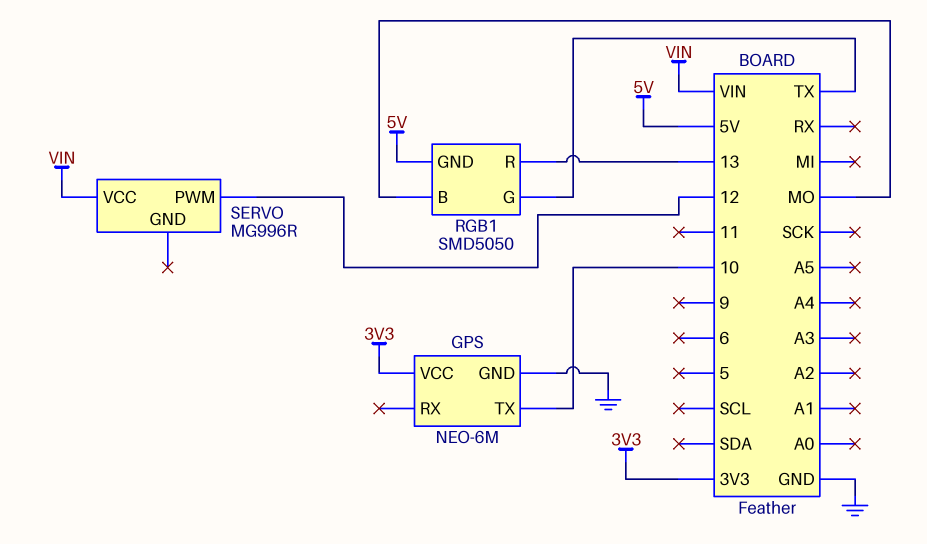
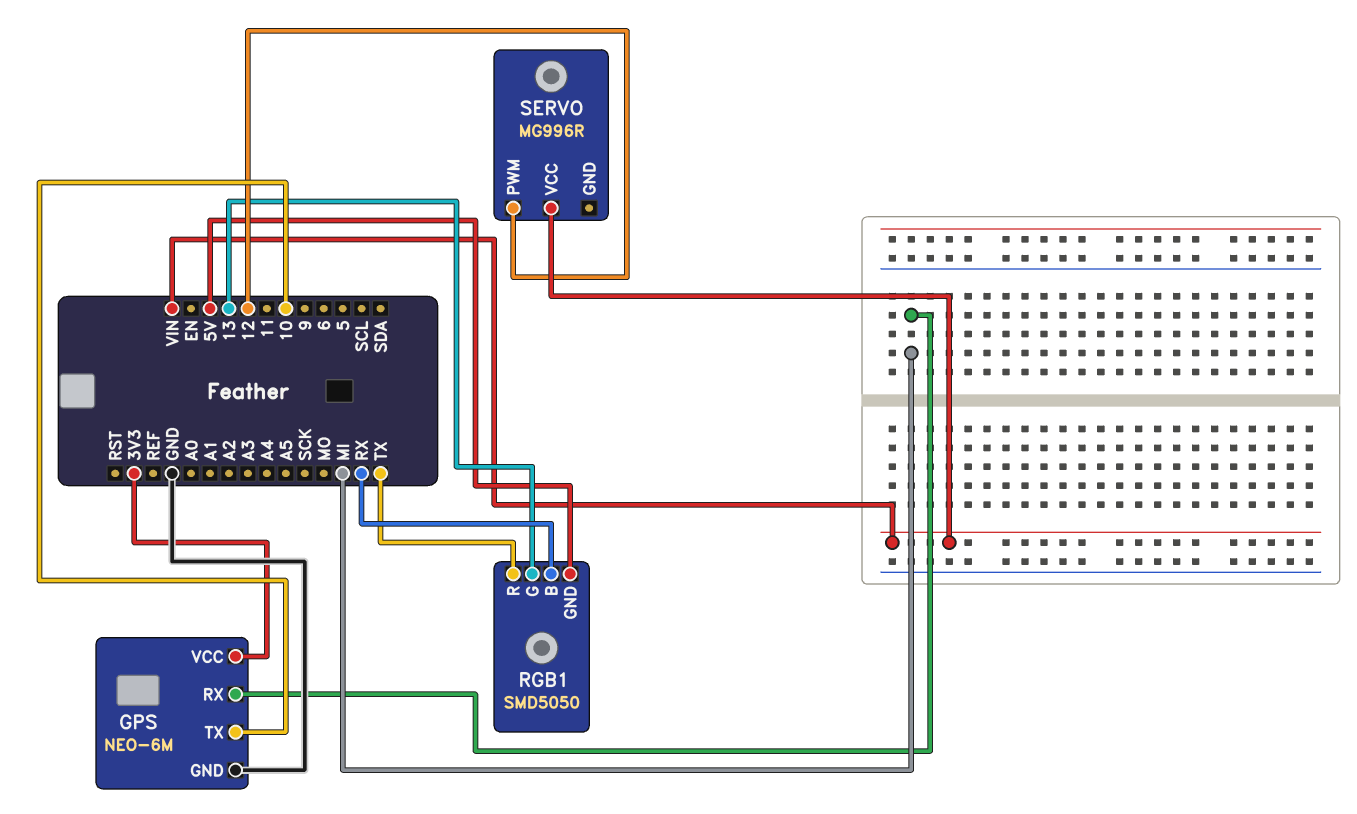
GPS pin RX: none -> MI
RGB1 pin B: MO -> RX
RGB1 pin G: TX -> 13
RGB1 pin R: 13 -> TX

